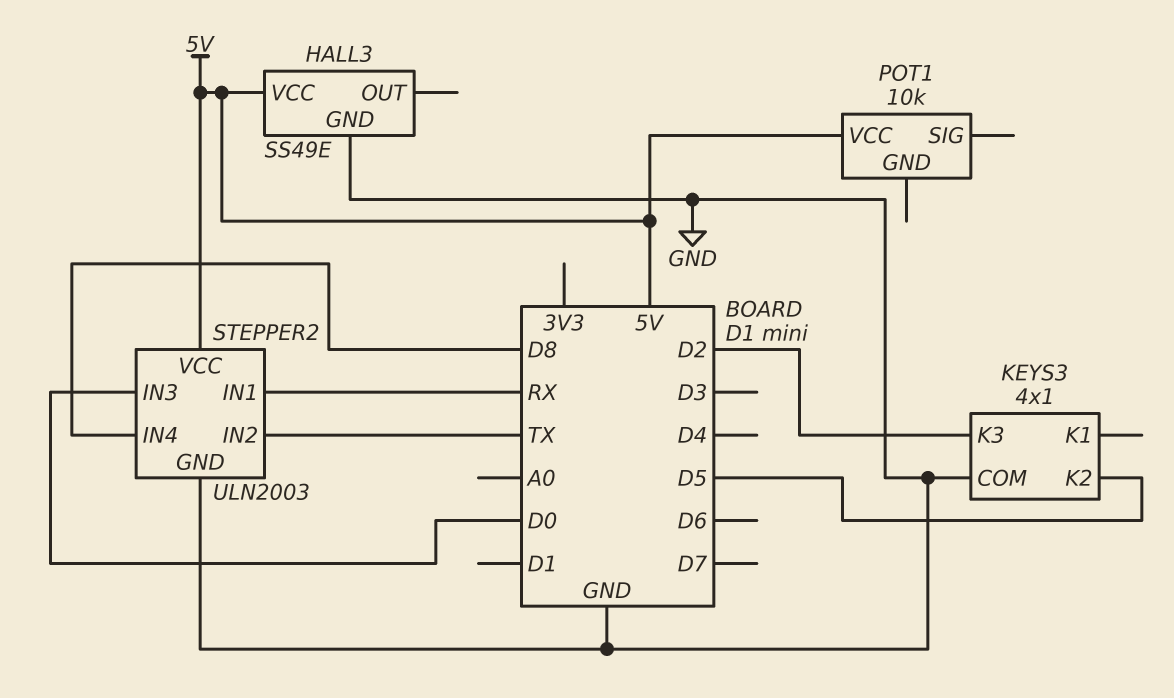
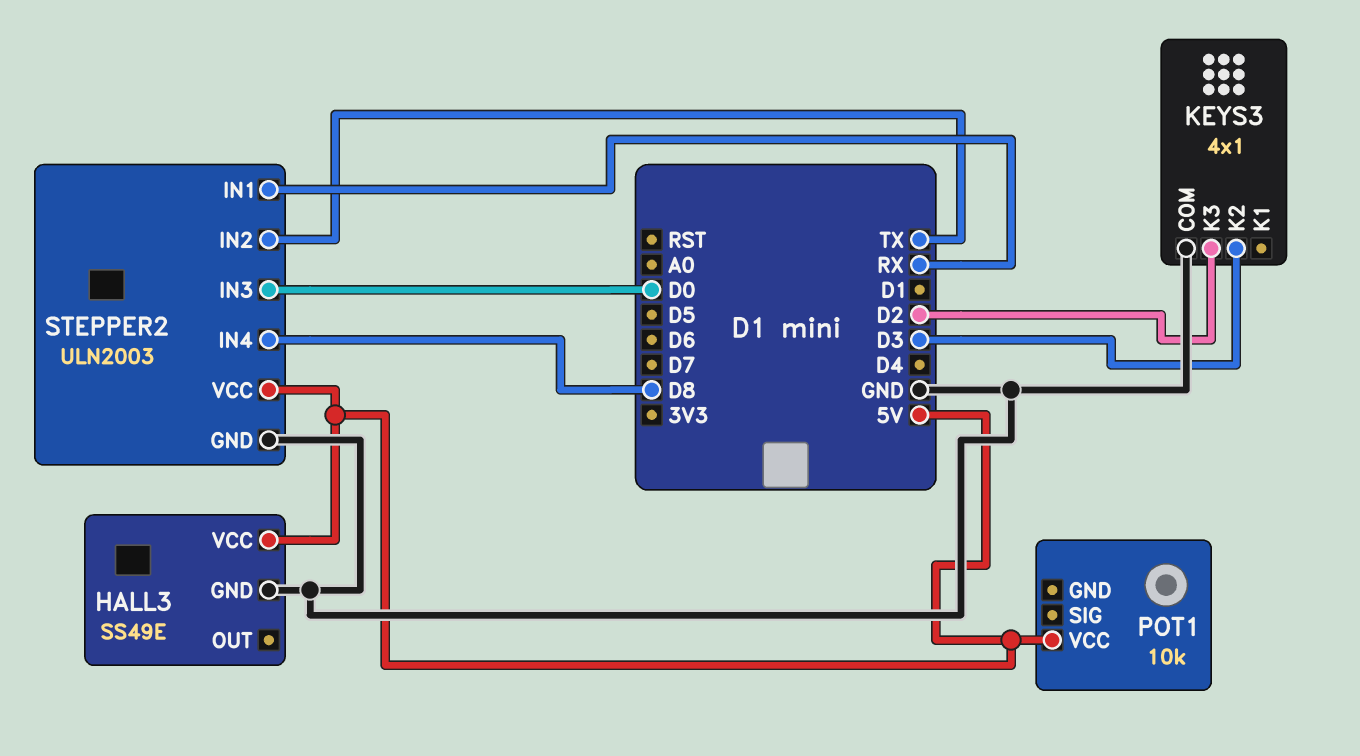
KEYS3 pin K2: D5 -> D3

